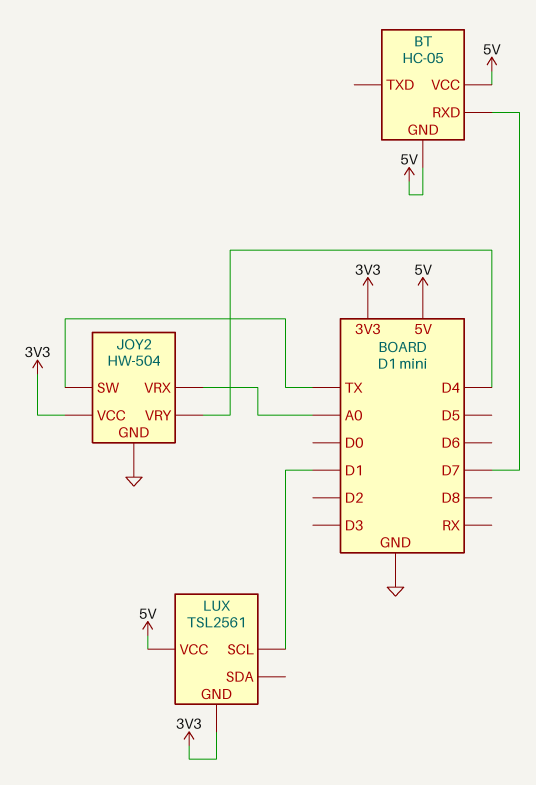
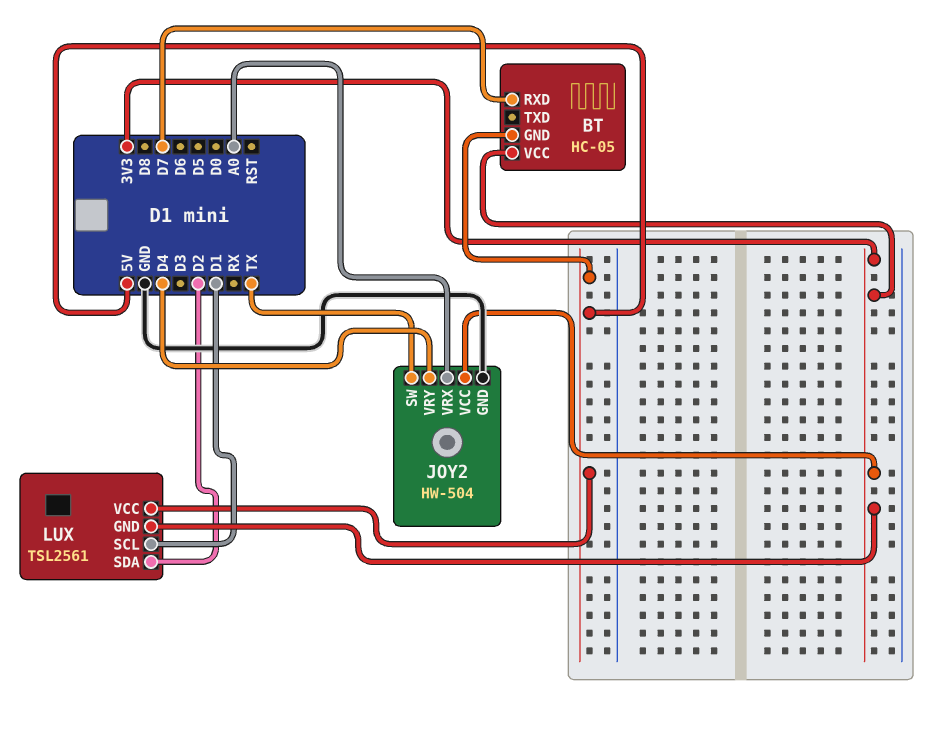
BT pin VCC: 5V -> 3V3
LUX pin SDA: none -> D2

